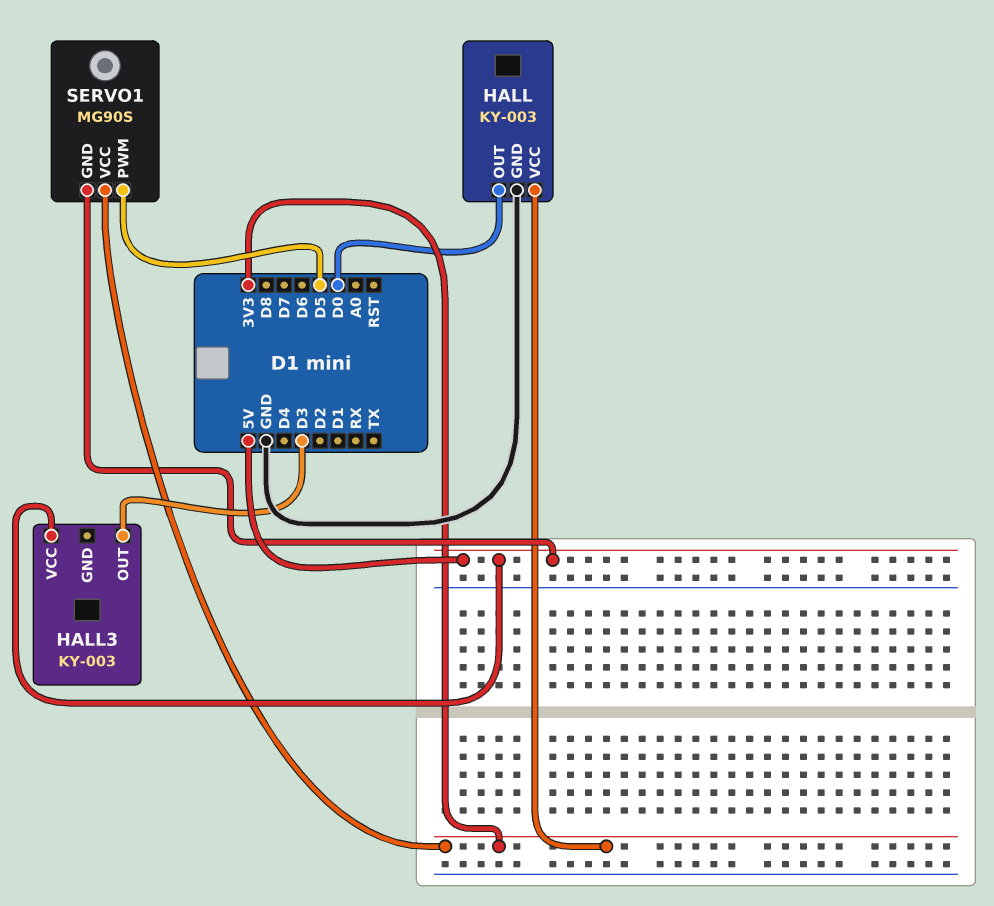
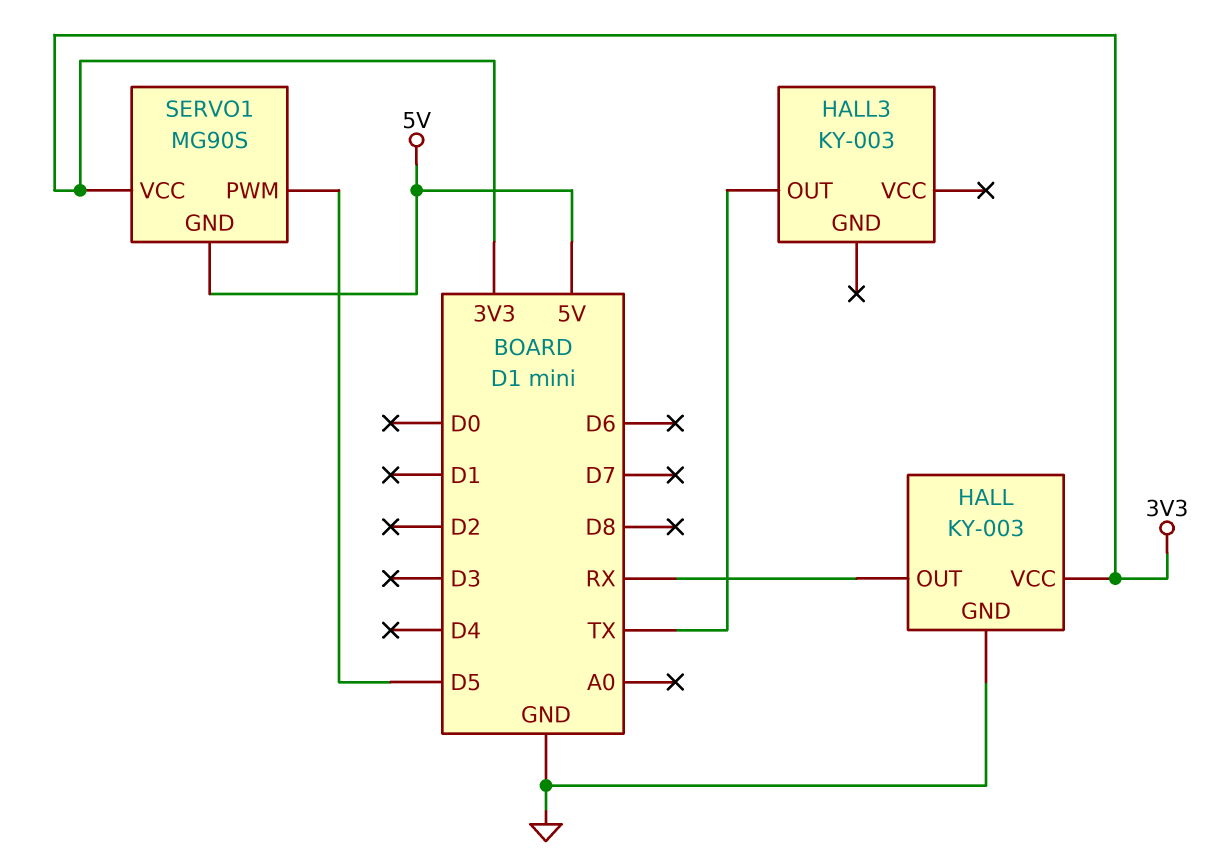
HALL pin OUT: D0 -> RX
HALL3 pin OUT: D3 -> TX
HALL3 pin VCC: 5V -> none

